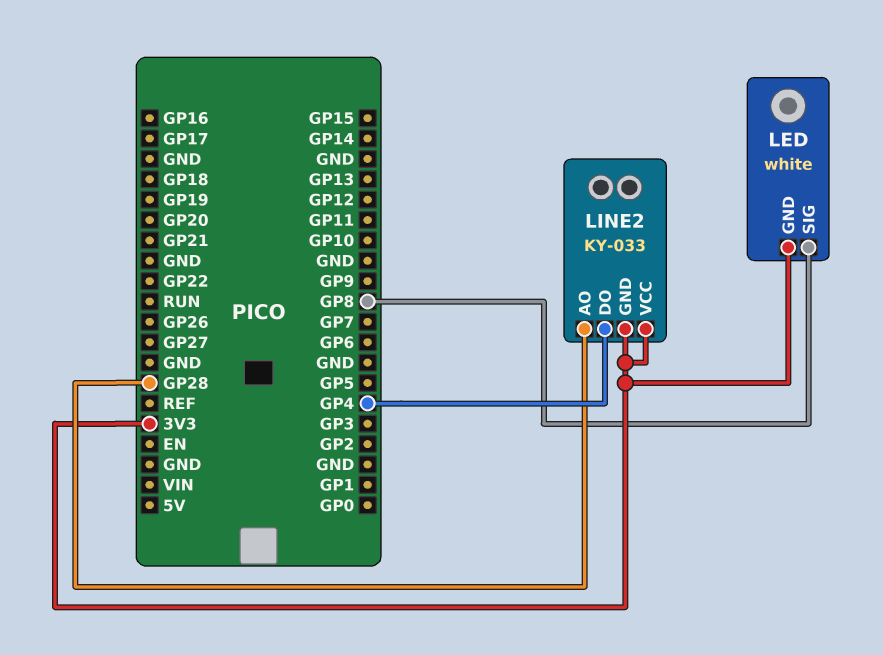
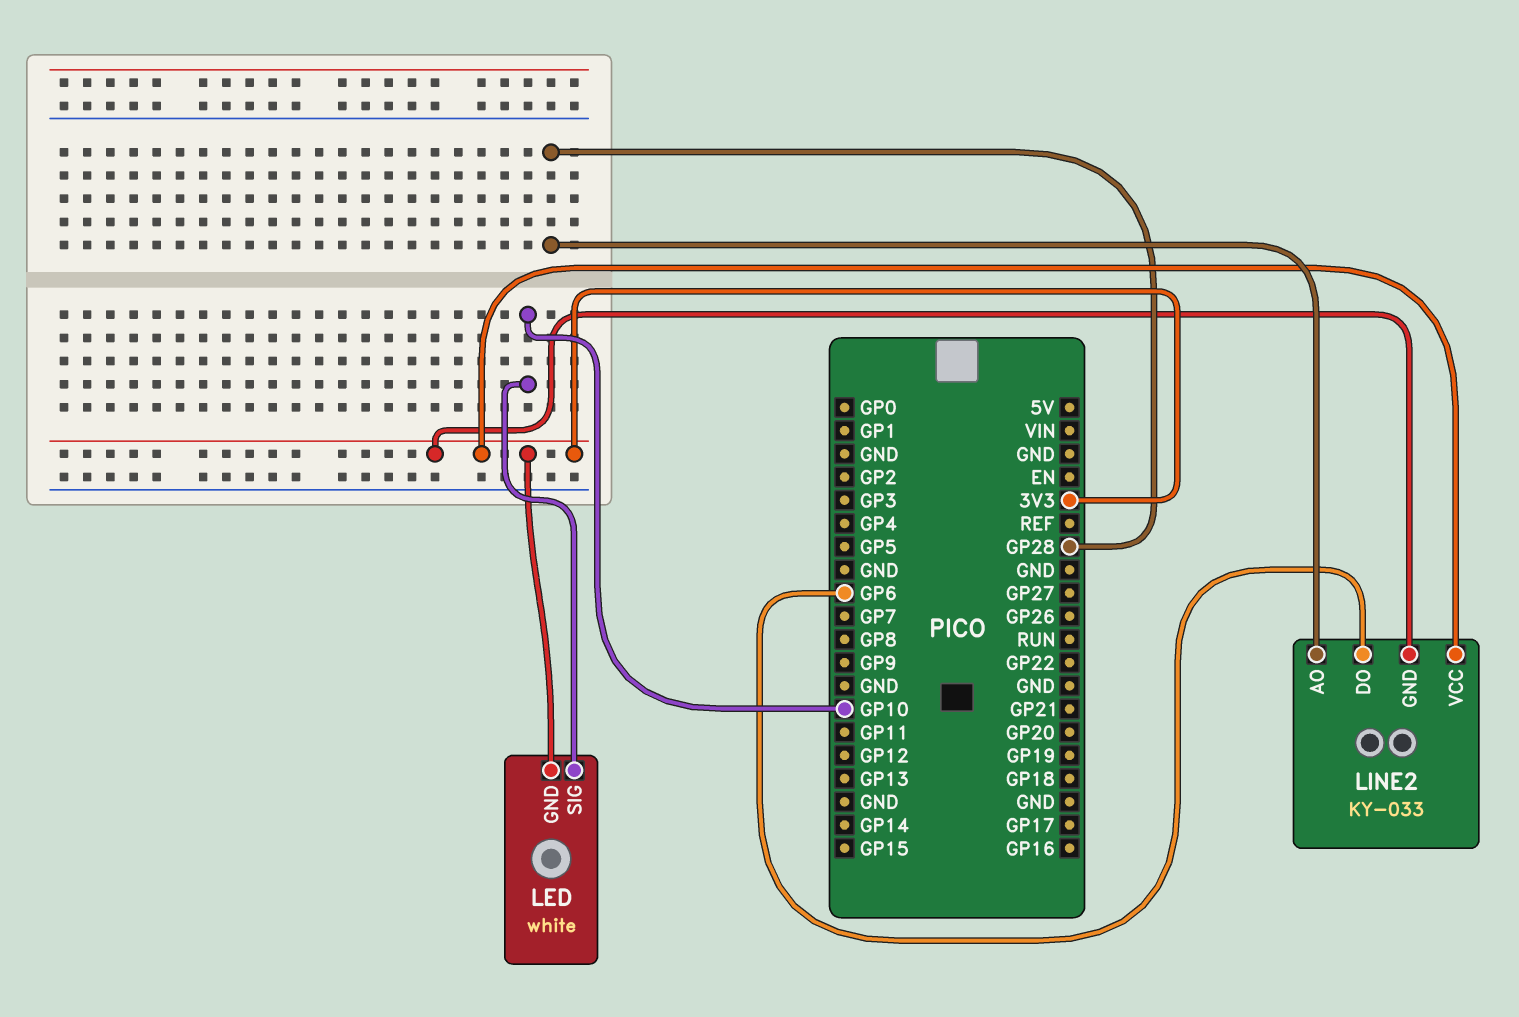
LED pin SIG: GP8 -> GP10
LINE2 pin DO: GP4 -> GP6

